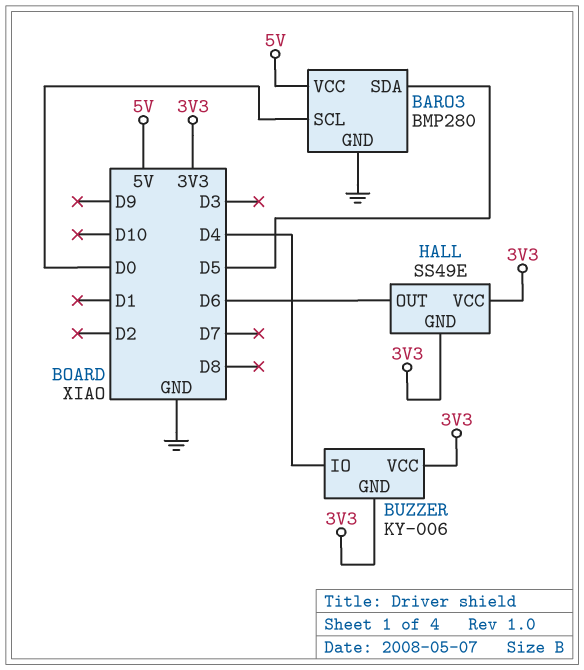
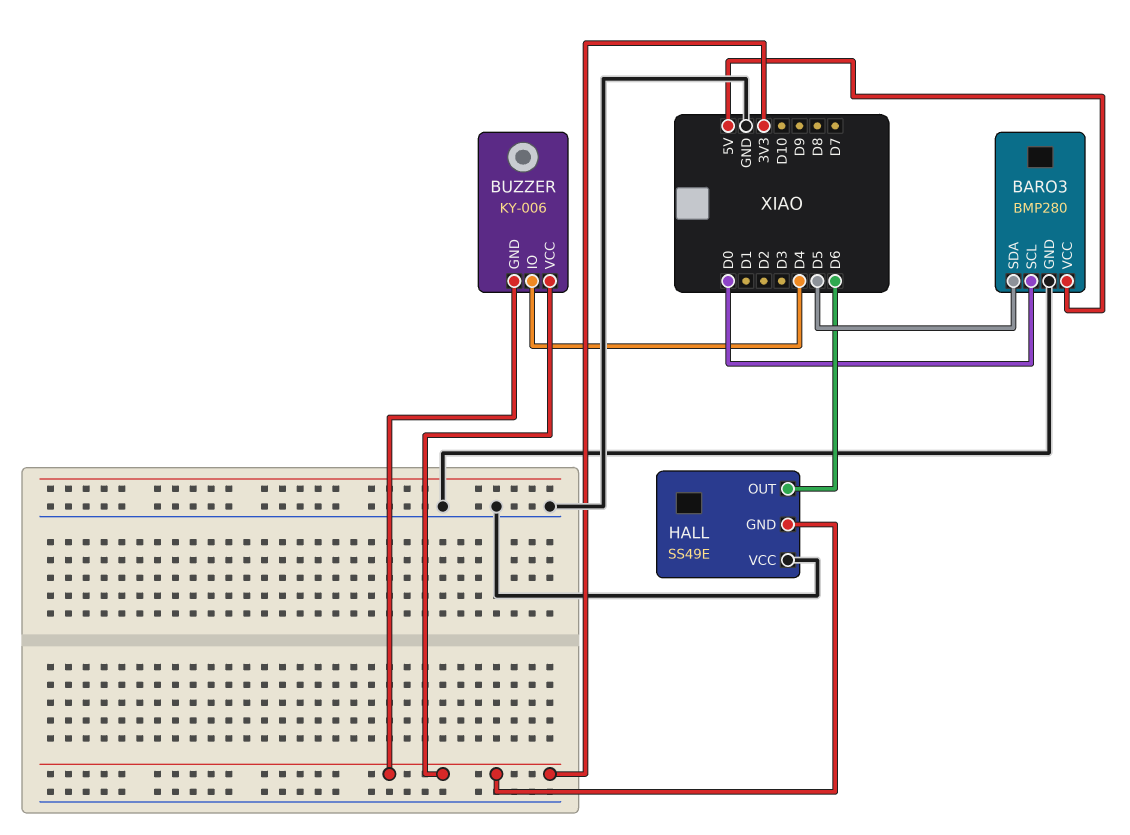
HALL pin VCC: 3V3 -> GND

